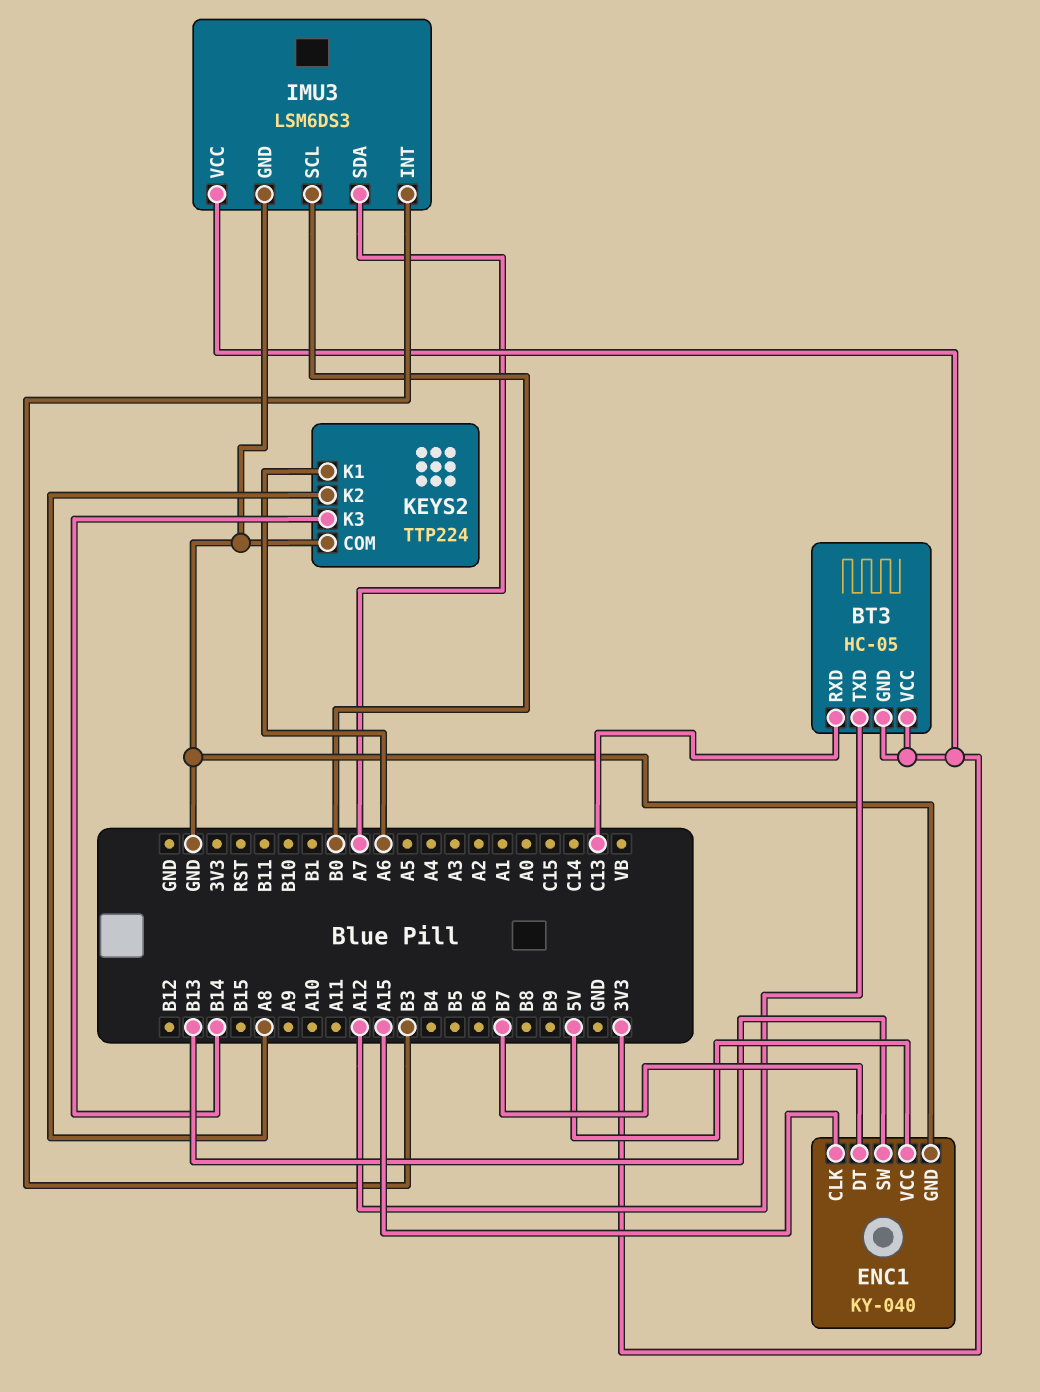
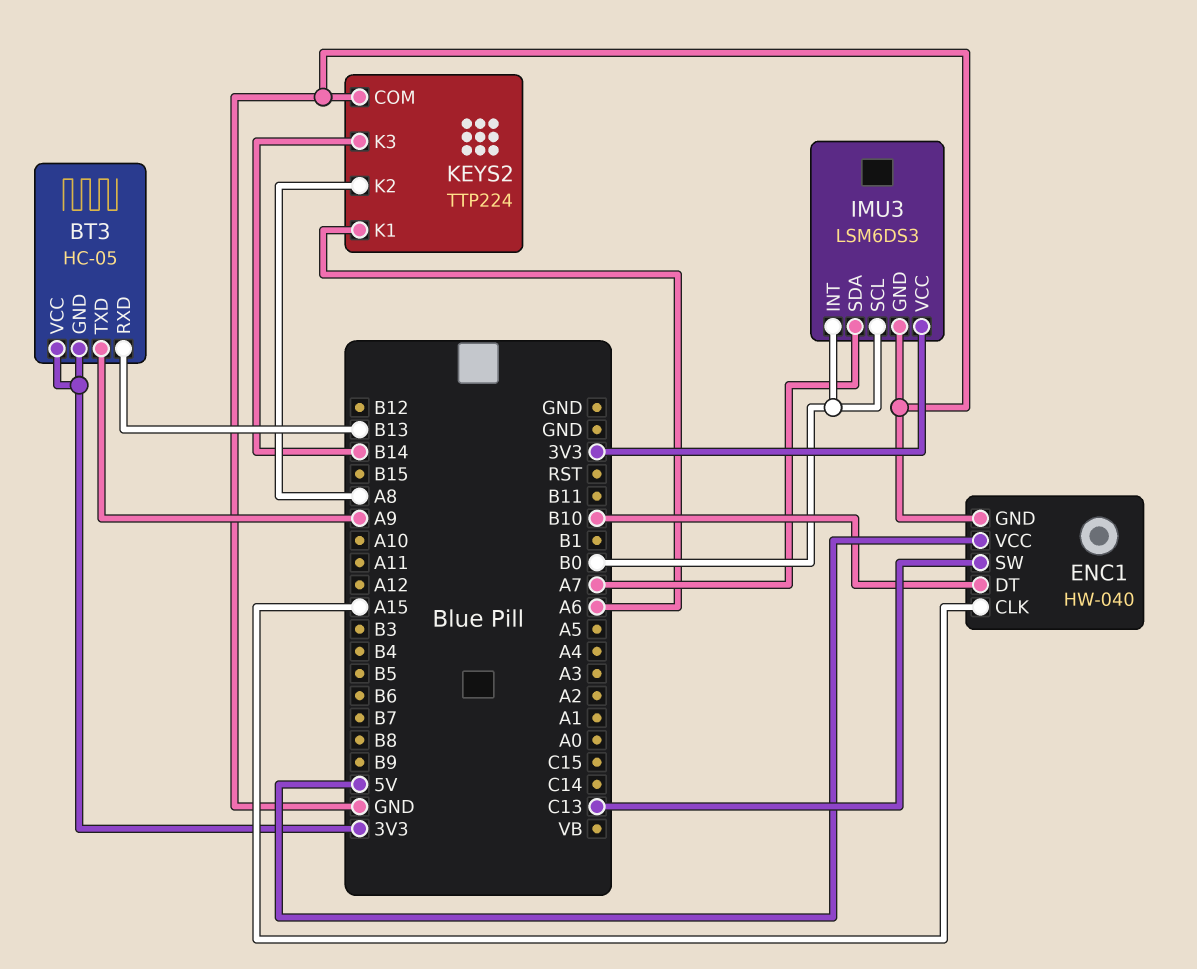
BT3 pin RXD: C13 -> B13
BT3 pin TXD: A12 -> A9
ENC1: KY-040 -> HW-040
ENC1 pin DT: B7 -> B10
ENC1 pin SW: B13 -> C13
IMU3 pin INT: B3 -> B0

